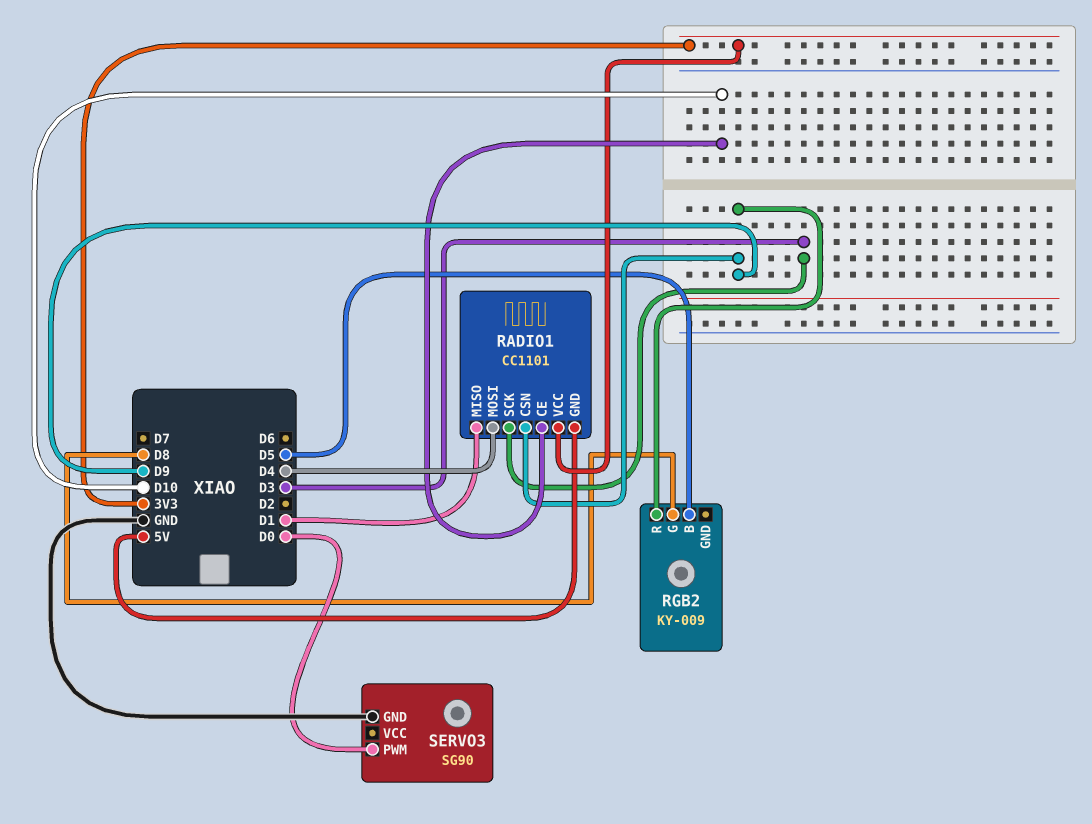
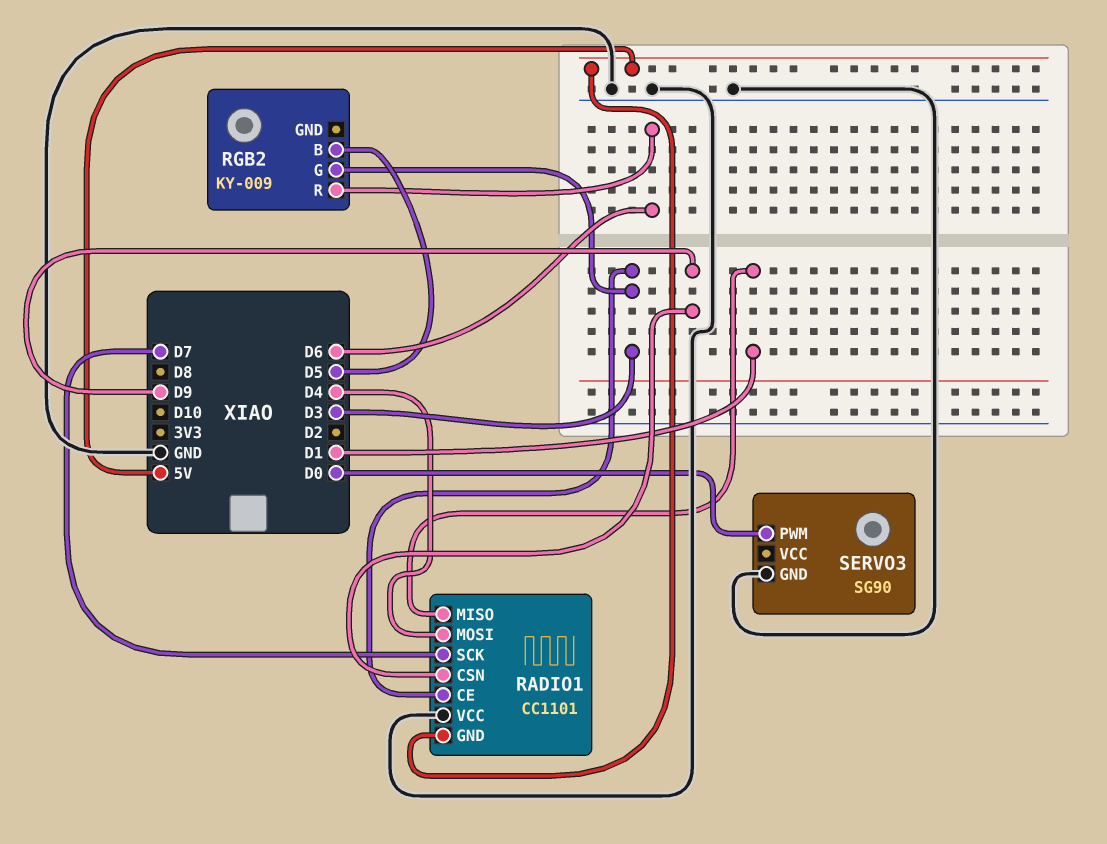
RADIO1 pin CE: D10 -> D3
RADIO1 pin SCK: D3 -> D7
RADIO1 pin VCC: 3V3 -> GND
RGB2 pin G: D8 -> D3
RGB2 pin R: D9 -> D6

